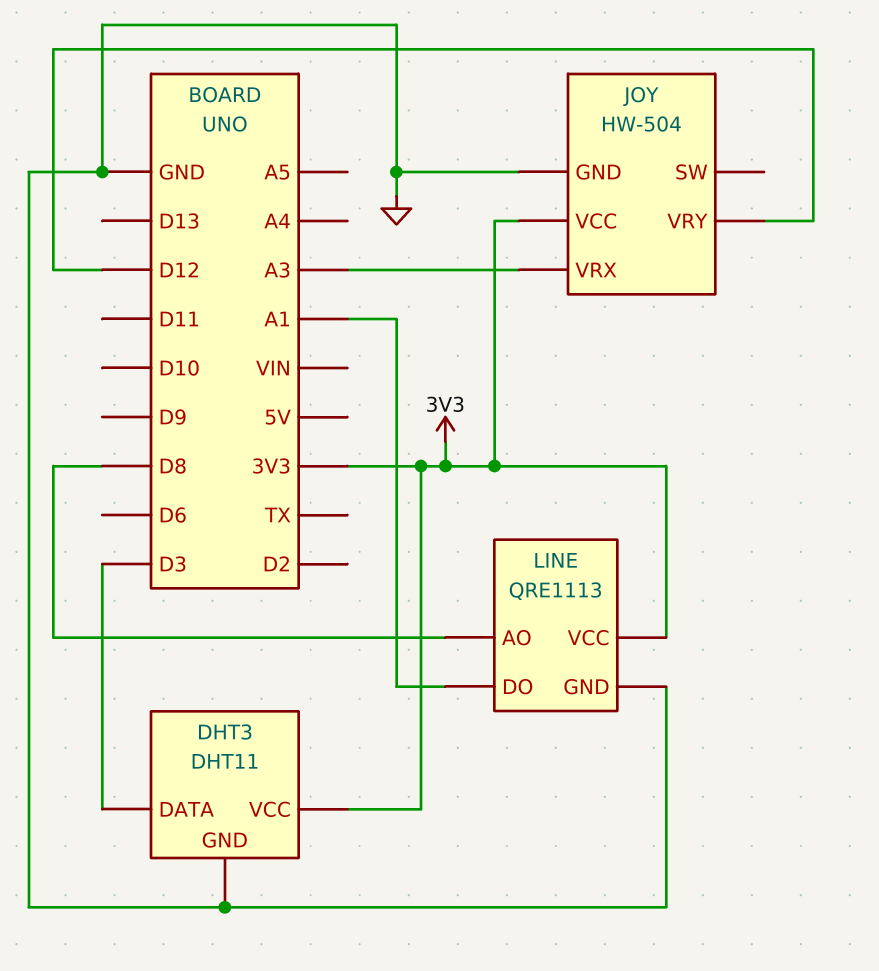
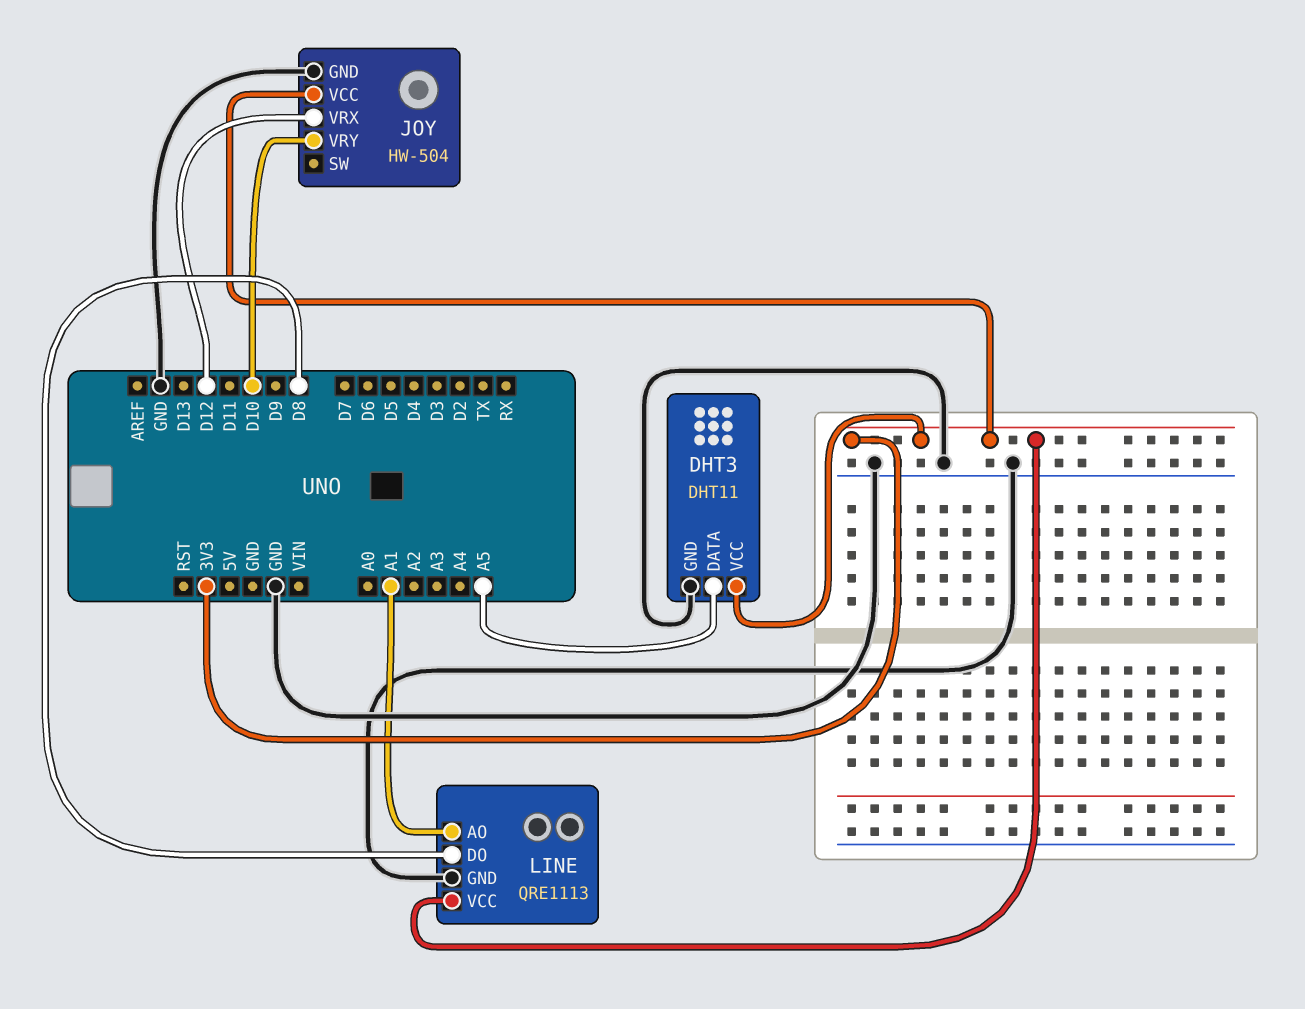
DHT3 pin DATA: D3 -> A5
JOY pin VRX: A3 -> D12
JOY pin VRY: D12 -> D10
LINE pin AO: D8 -> A1
LINE pin DO: A1 -> D8

